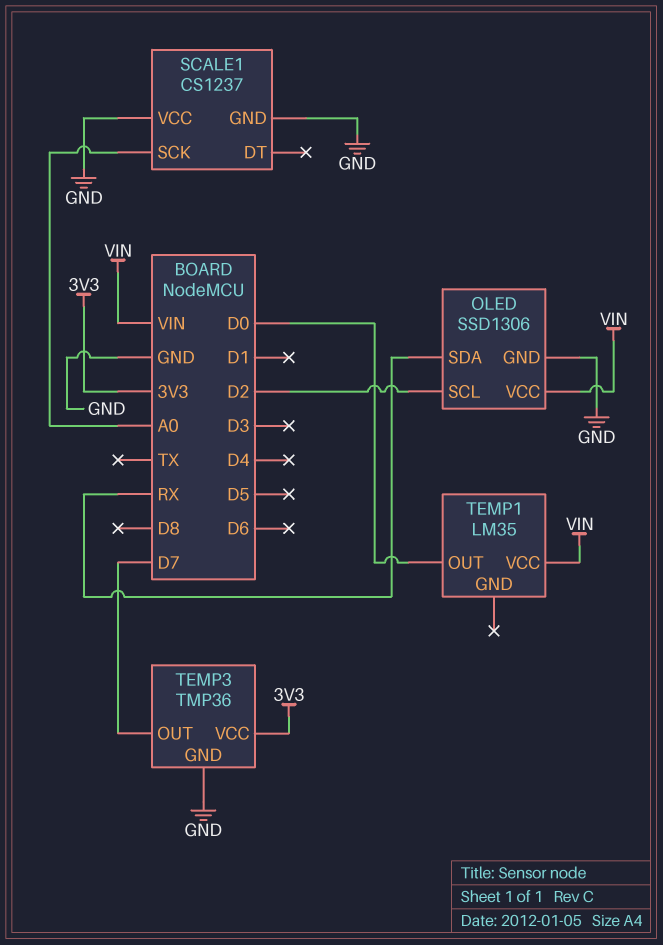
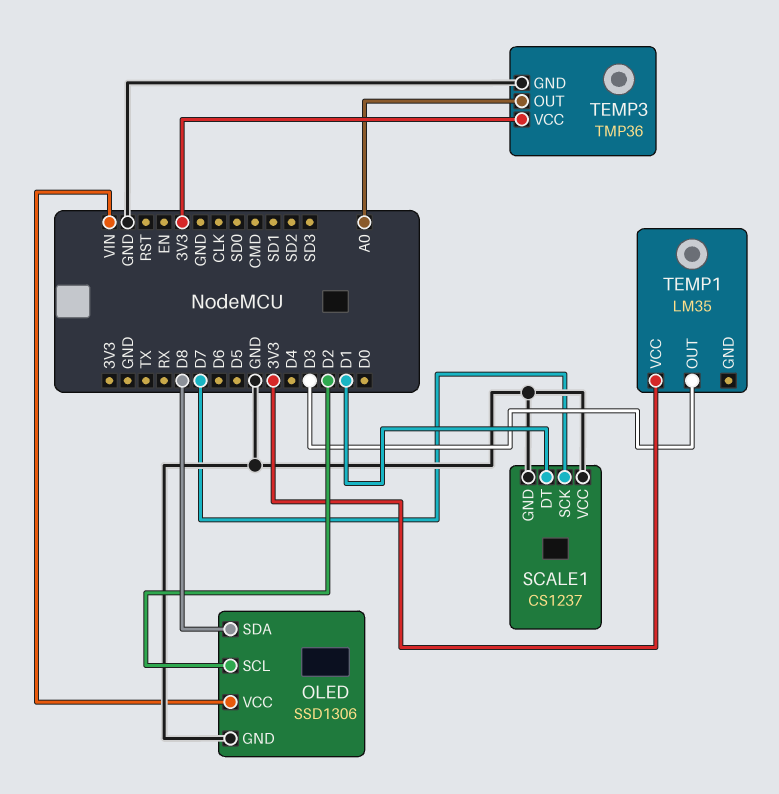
OLED pin SDA: RX -> D8
SCALE1 pin DT: none -> D1
SCALE1 pin SCK: A0 -> D7
TEMP1 pin OUT: D0 -> D3
TEMP1 pin VCC: VIN -> 3V3
TEMP3 pin OUT: D7 -> A0

